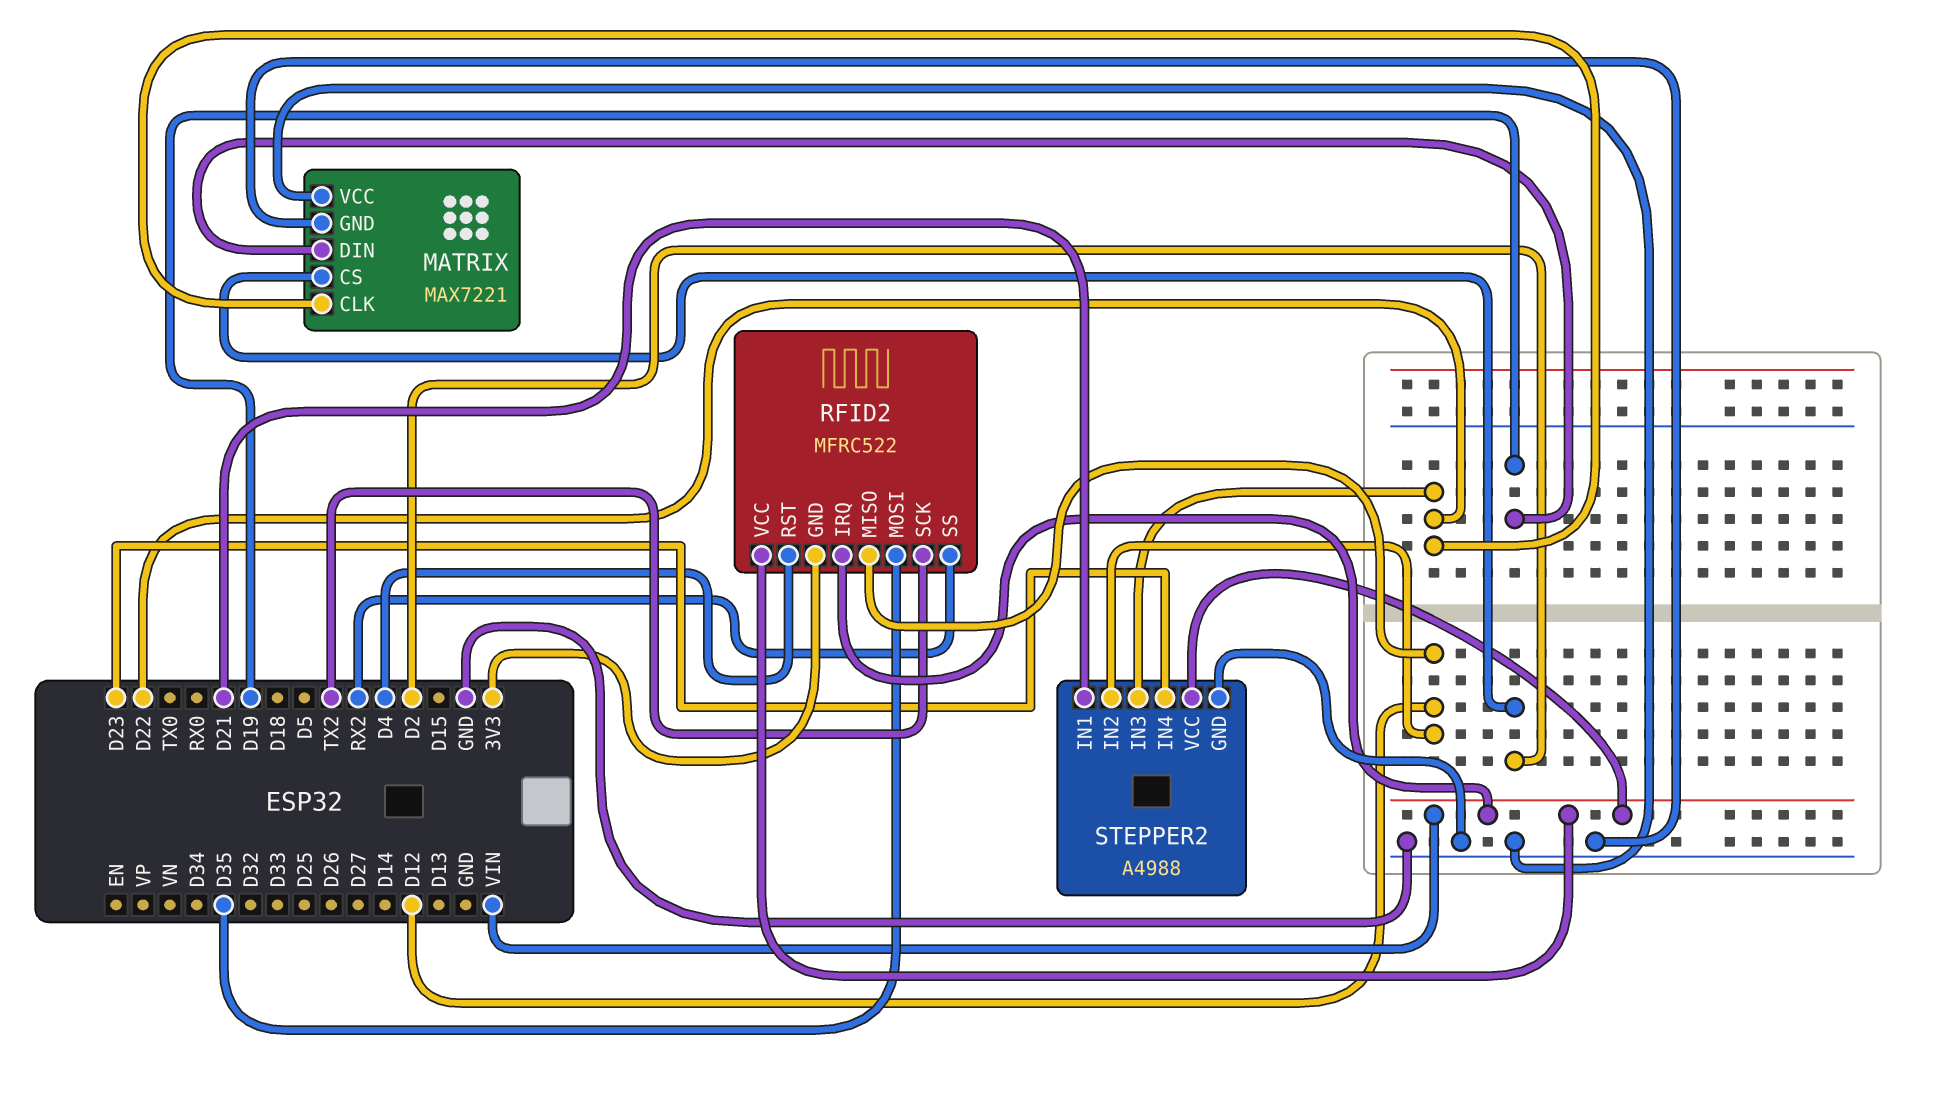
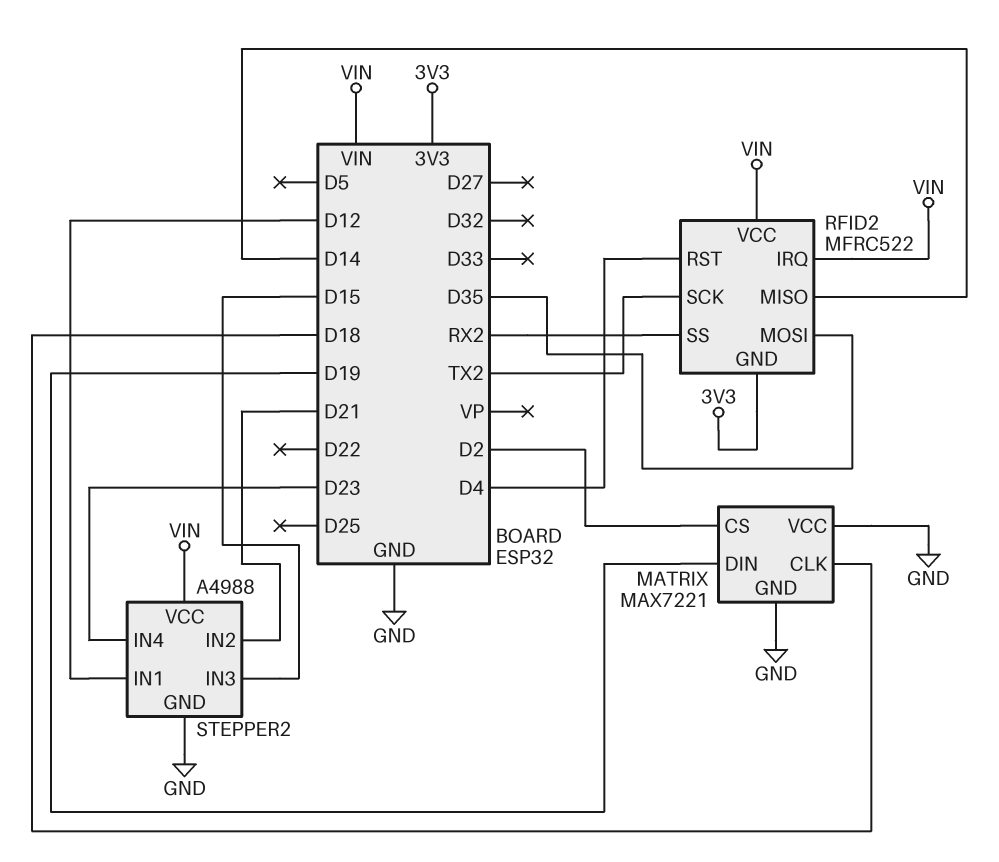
MATRIX pin CLK: D22 -> D18
RFID2 pin MISO: D12 -> D14
STEPPER2 pin IN1: D21 -> D12
STEPPER2 pin IN2: D12 -> D21
STEPPER2 pin IN3: D22 -> D15

